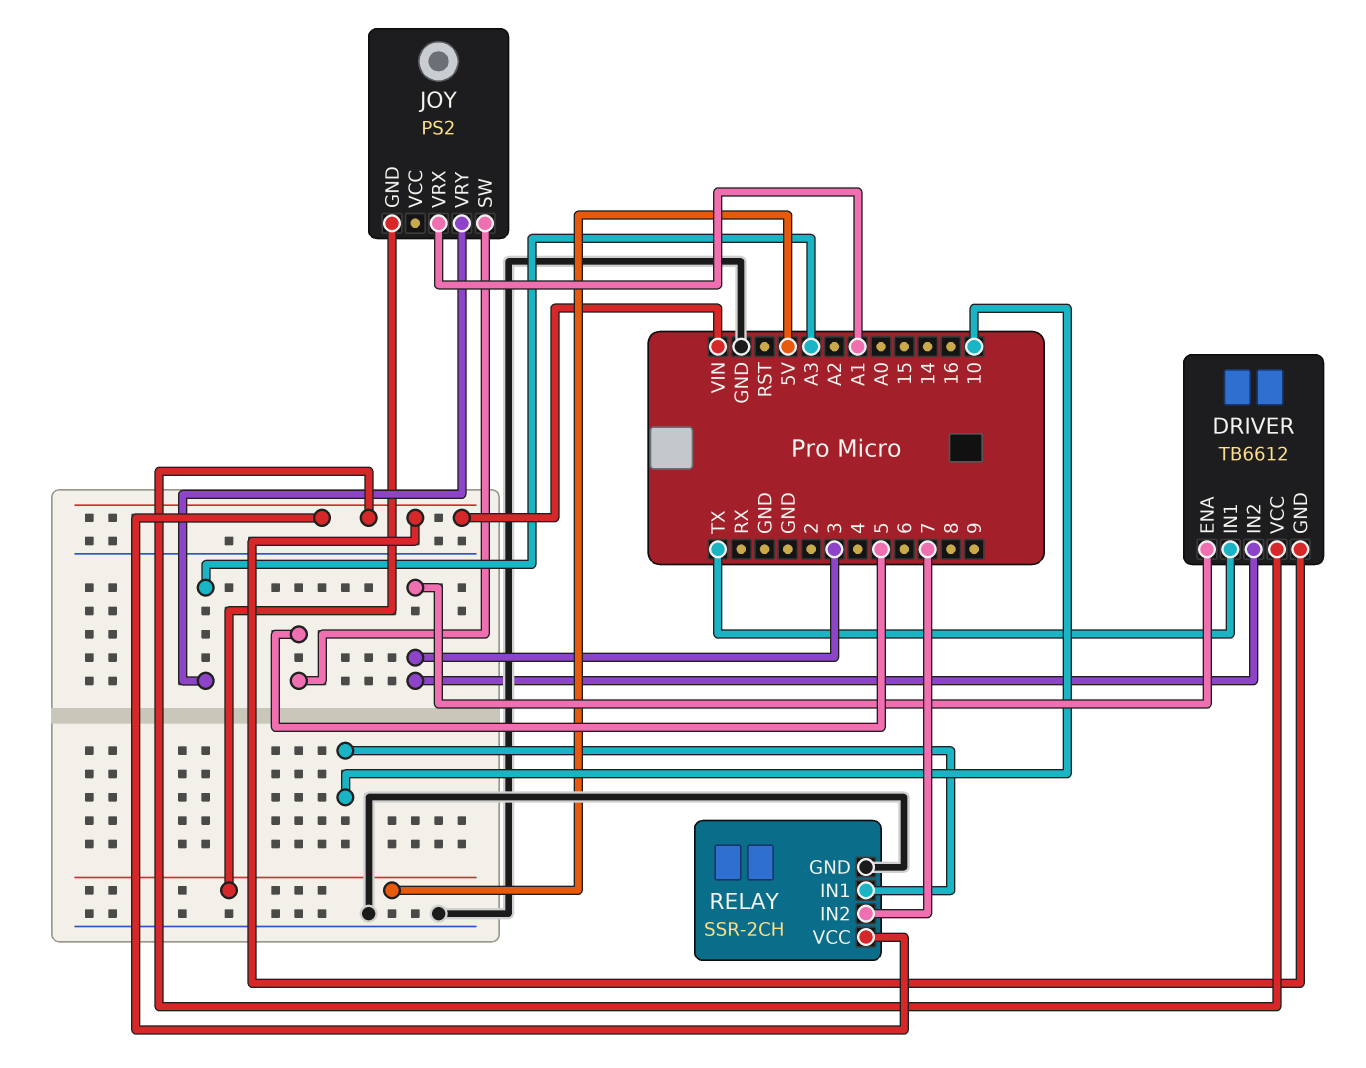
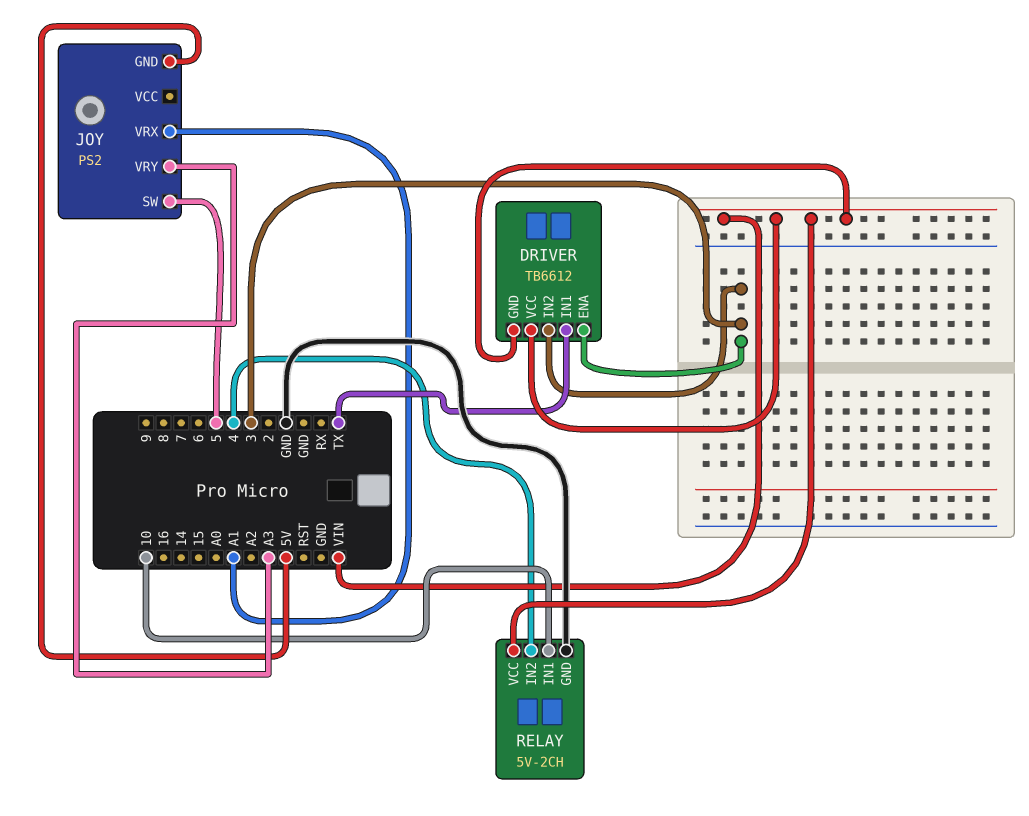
RELAY: SSR-2CH -> 5V-2CH
RELAY pin IN2: 7 -> 4

